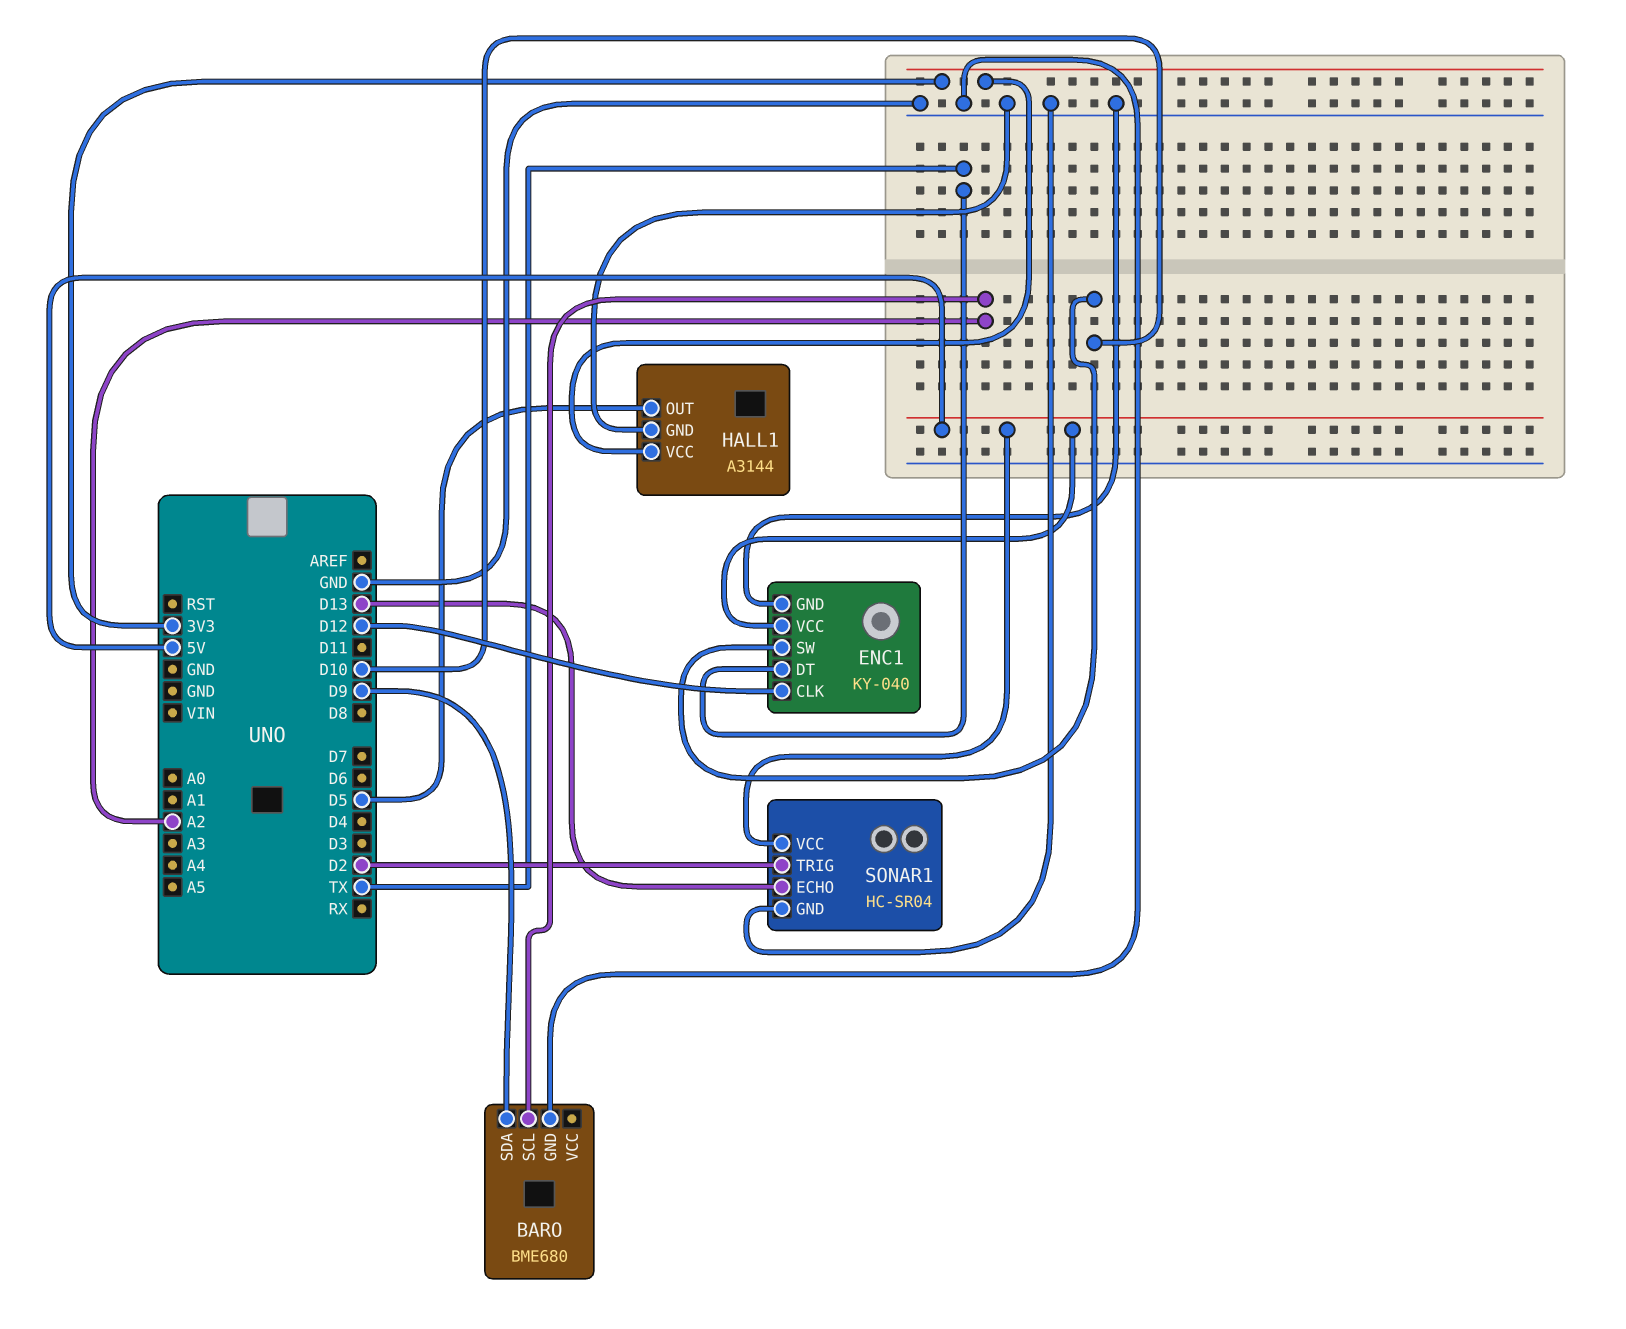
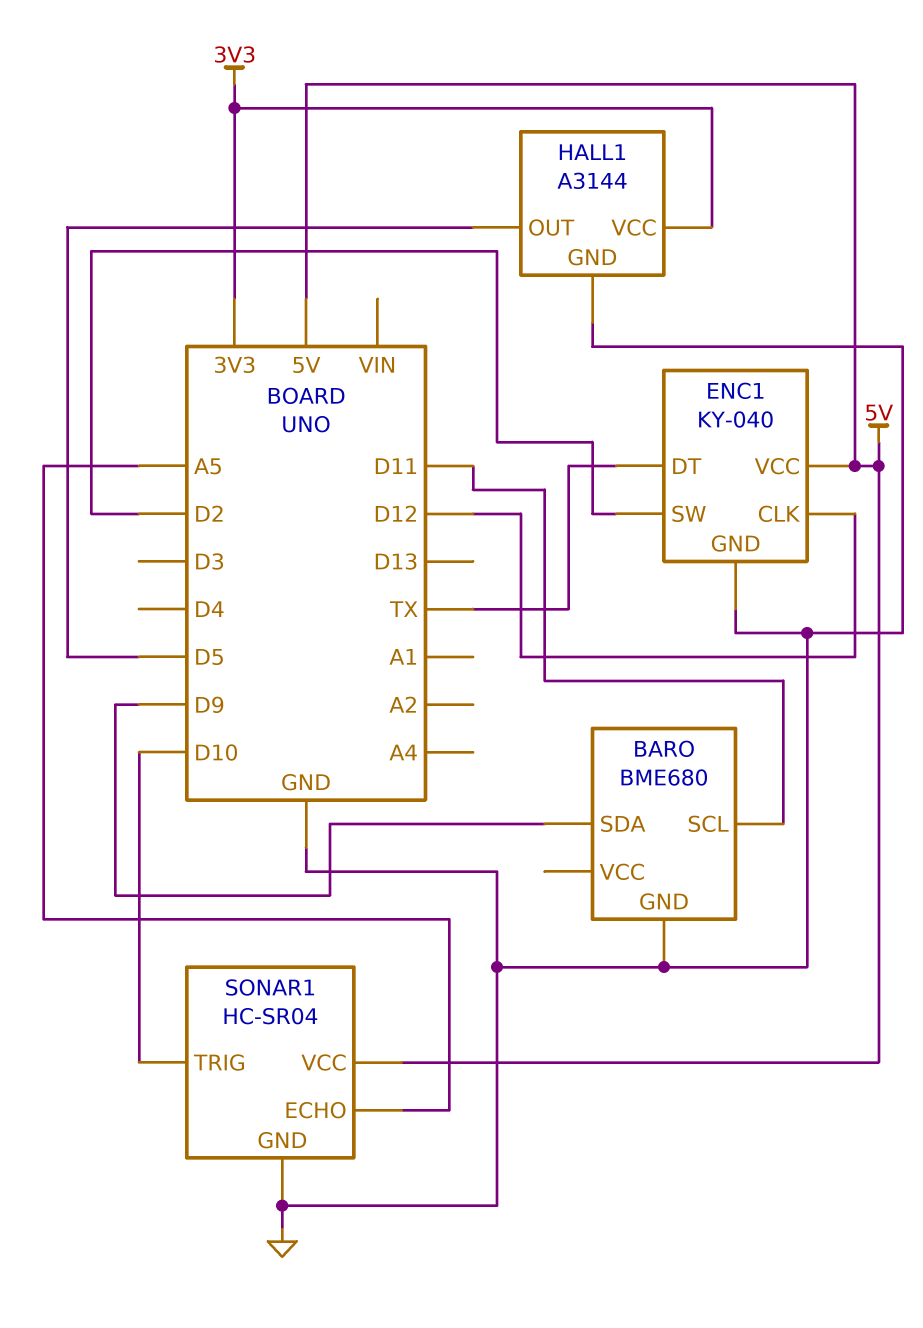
BARO pin SCL: A2 -> D11
ENC1 pin SW: D10 -> D2
SONAR1 pin ECHO: D13 -> A5
SONAR1 pin TRIG: D2 -> D10

